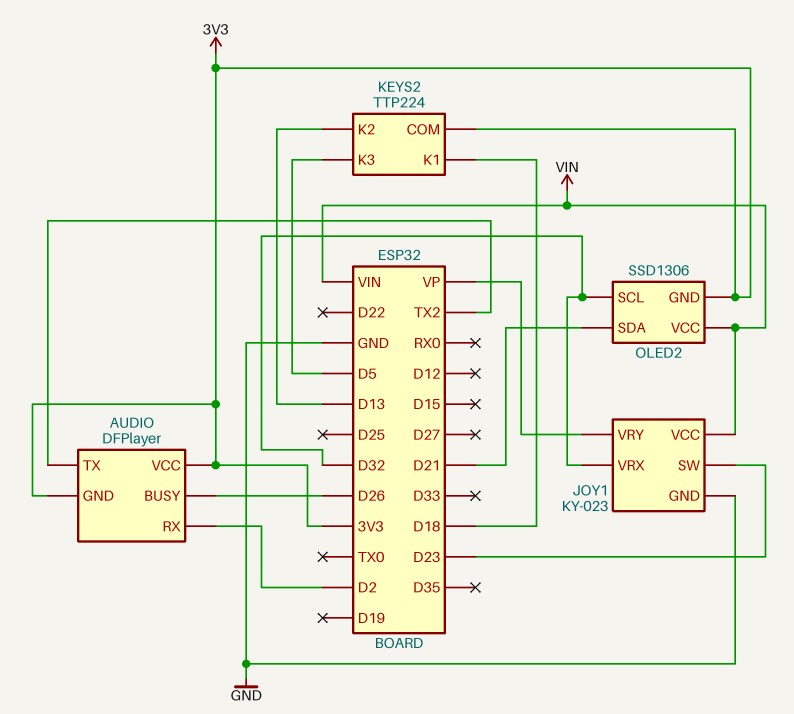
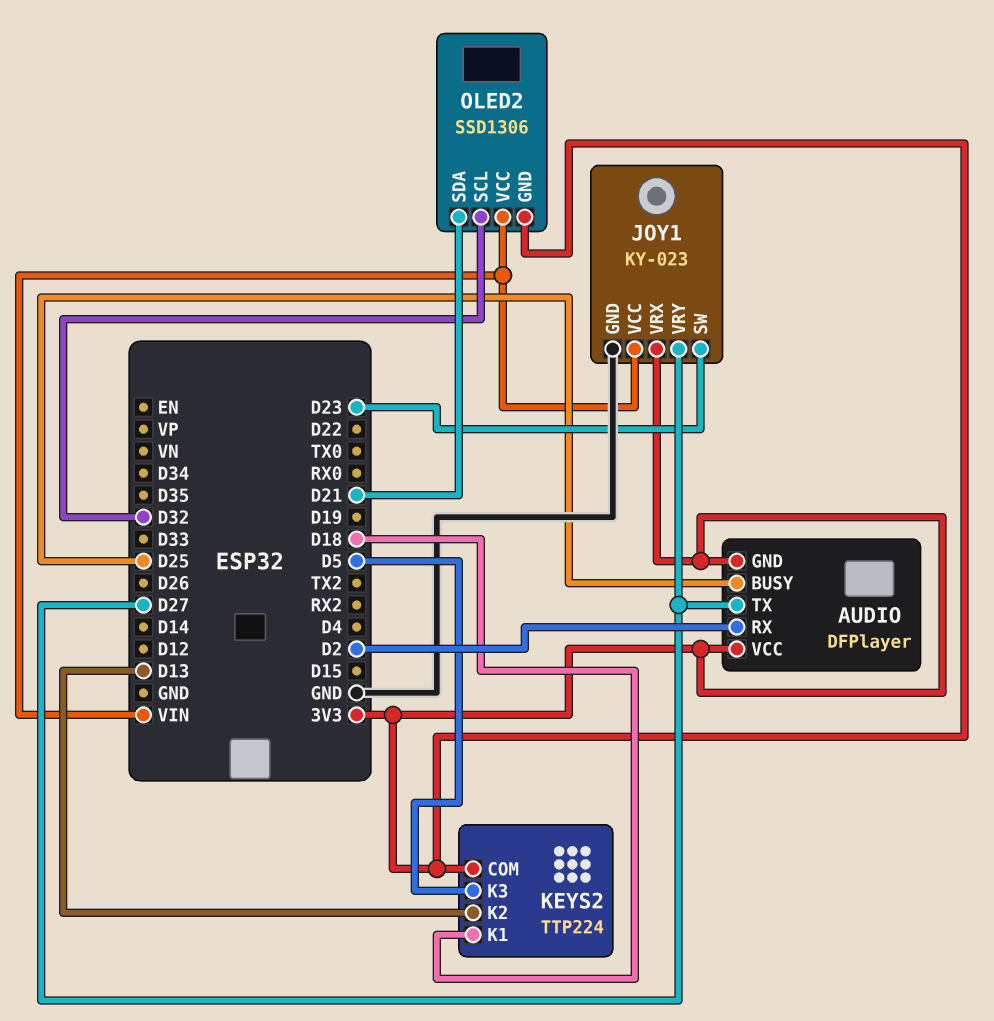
AUDIO pin BUSY: D26 -> D25
AUDIO pin TX: TX2 -> D27
JOY1 pin VRX: D32 -> 3V3
JOY1 pin VRY: VP -> D27

